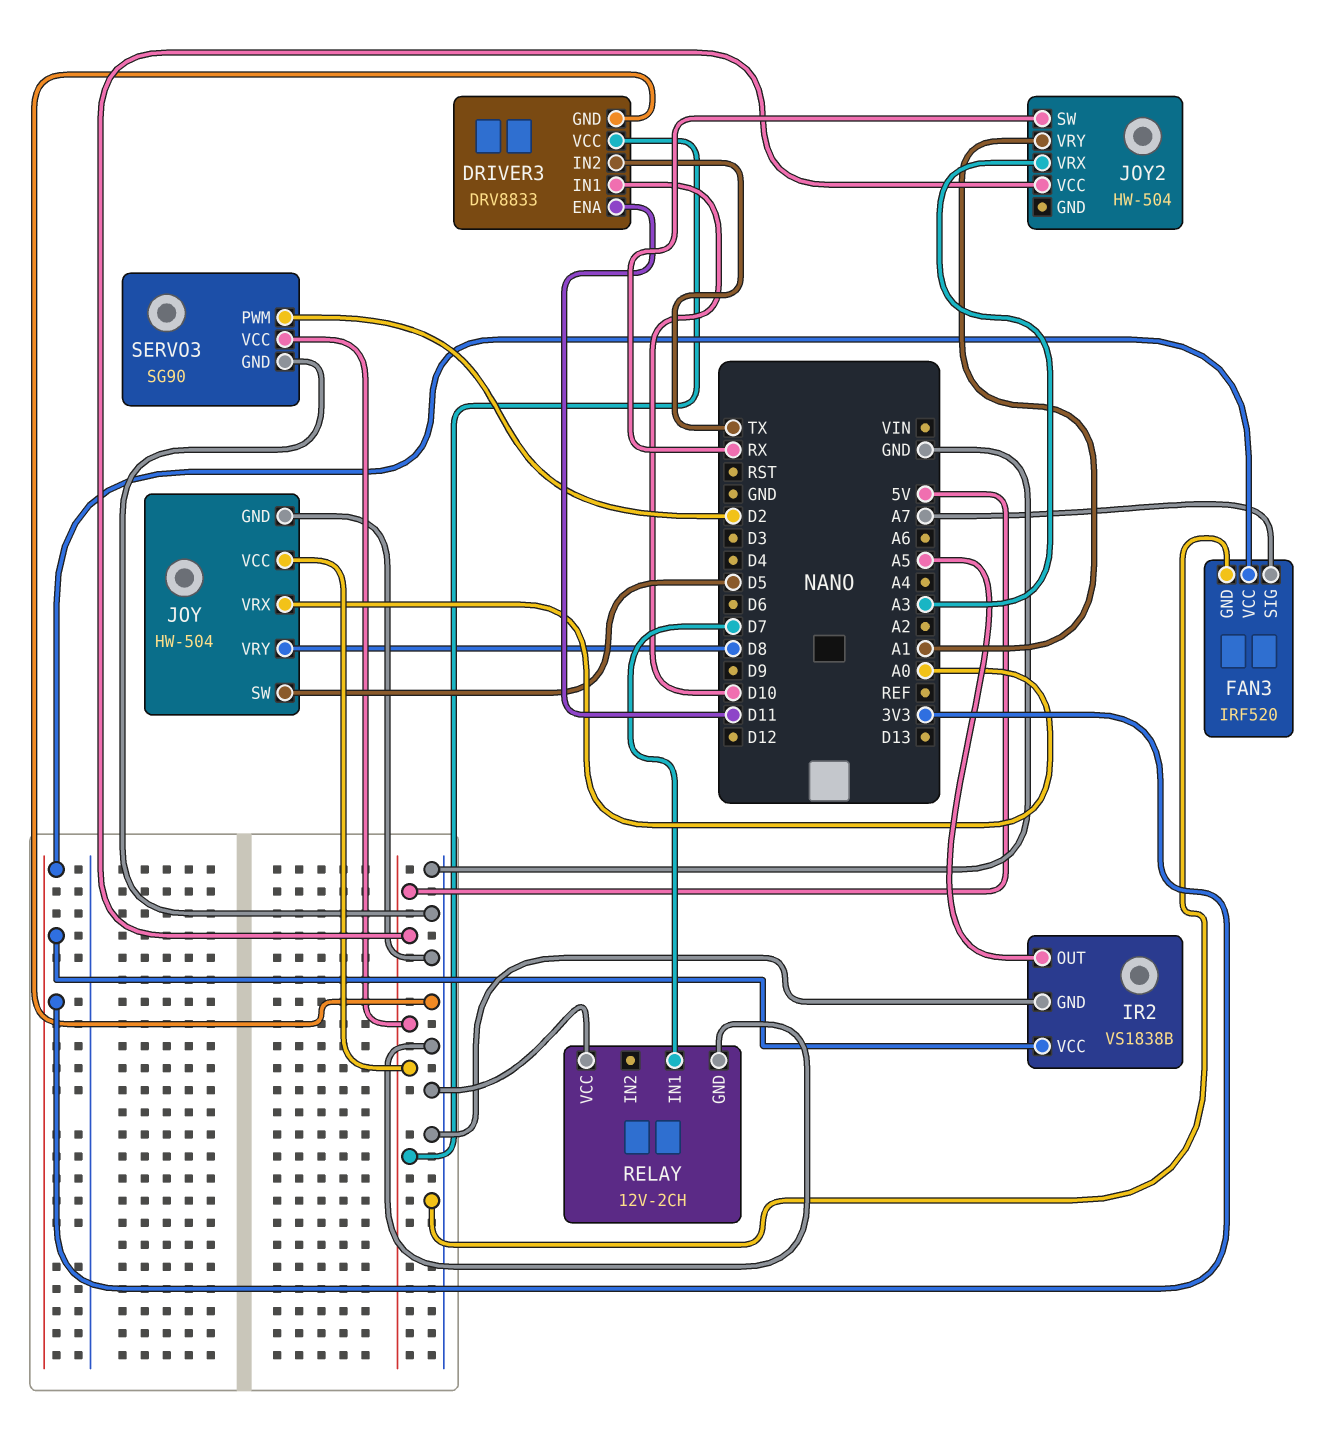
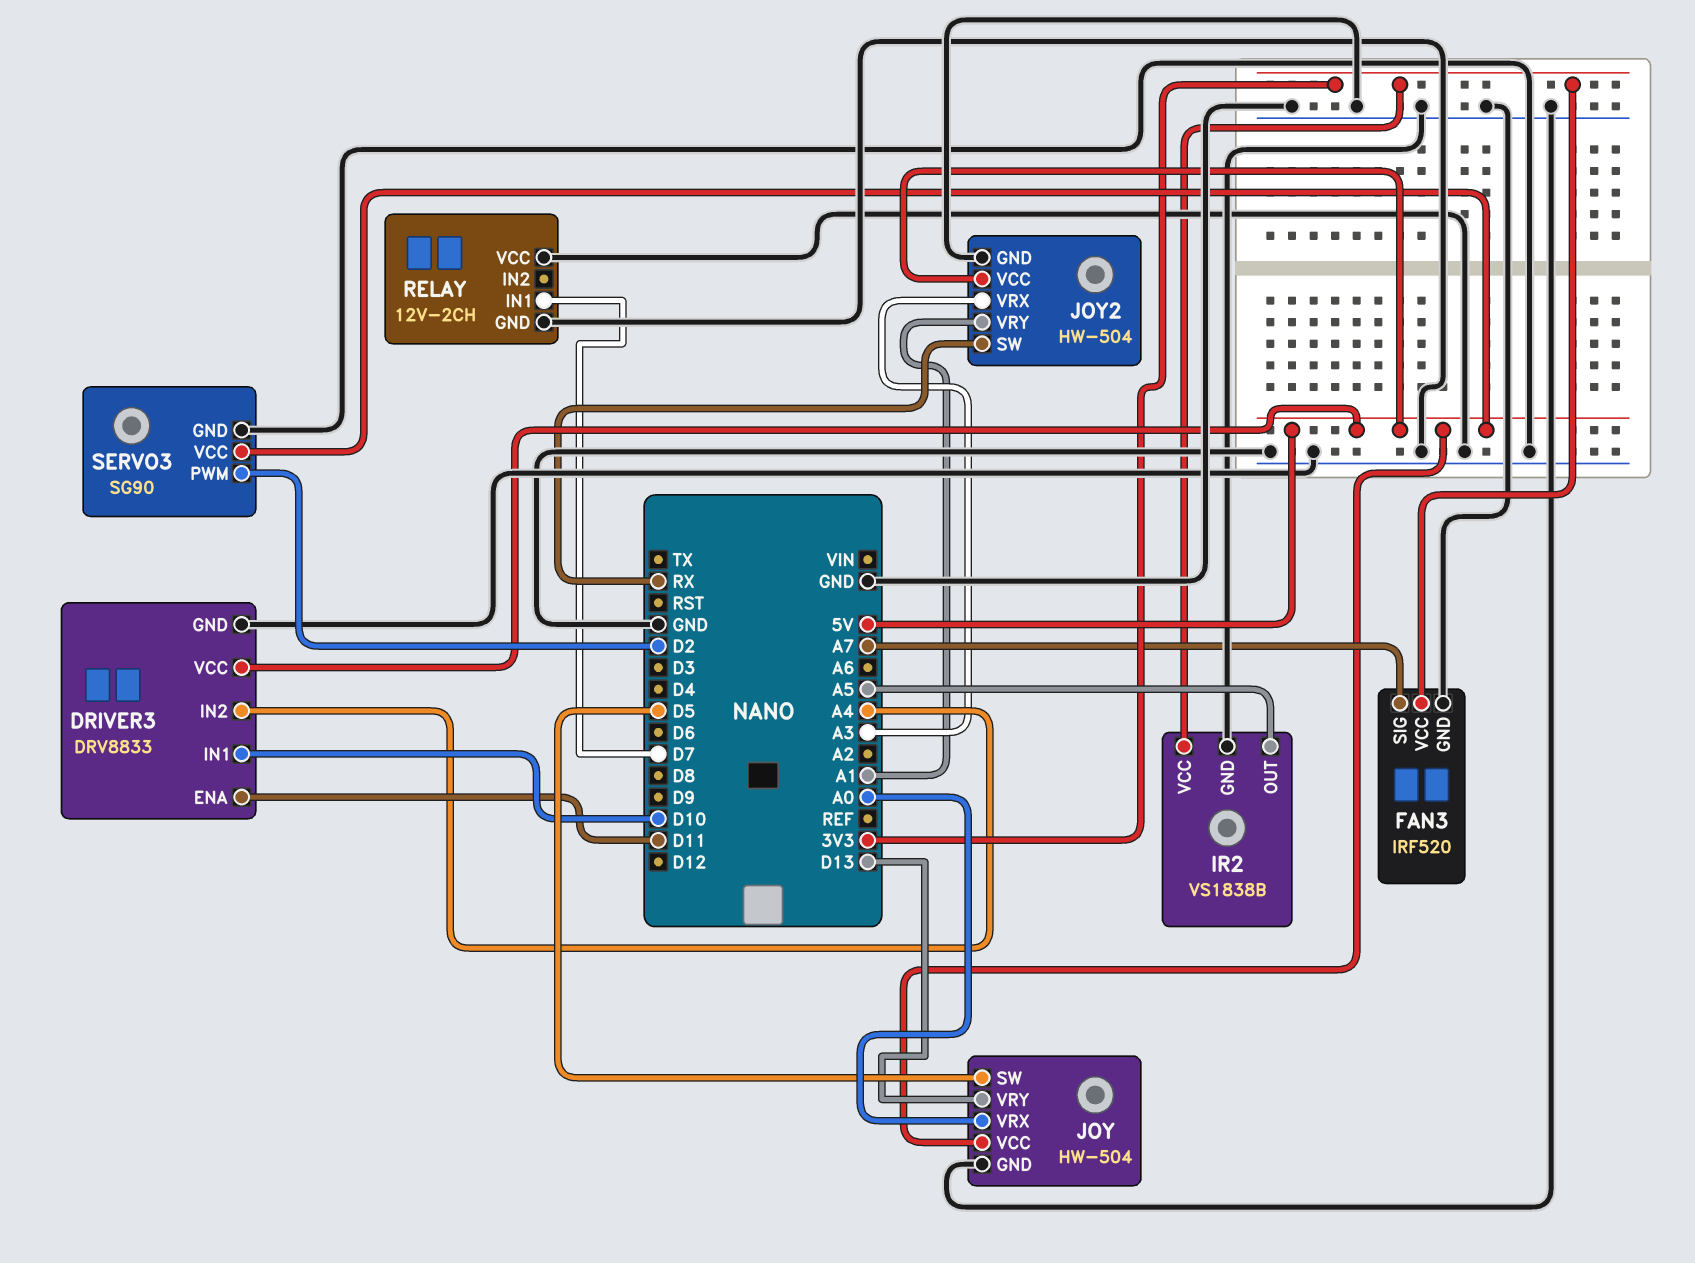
DRIVER3 pin IN2: TX -> A4
JOY pin VRY: D8 -> D13
JOY2 pin GND: none -> GND

